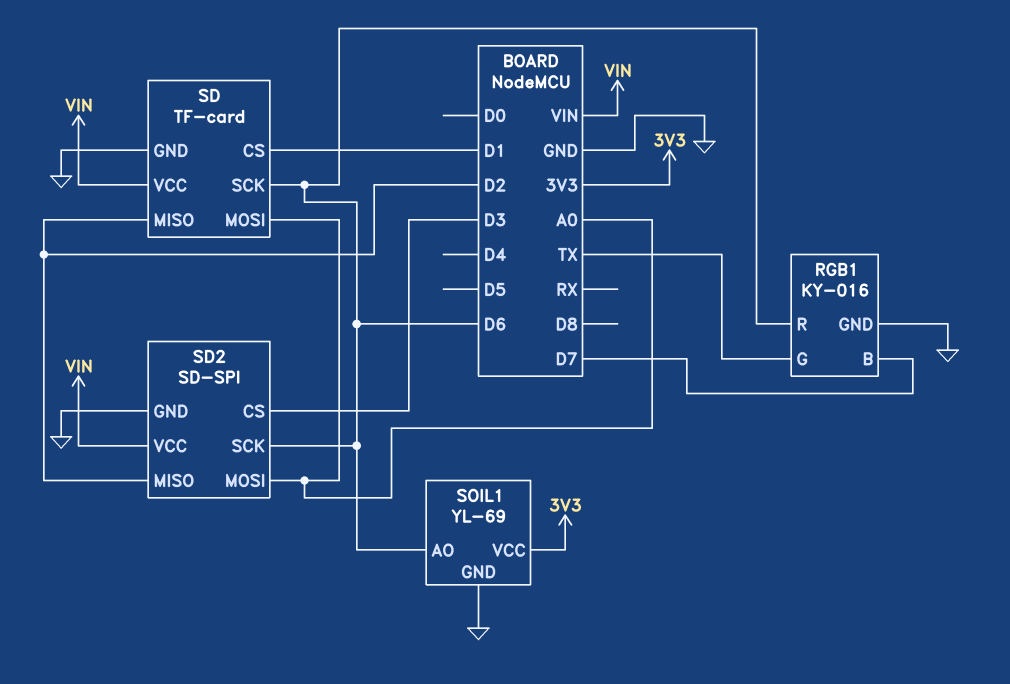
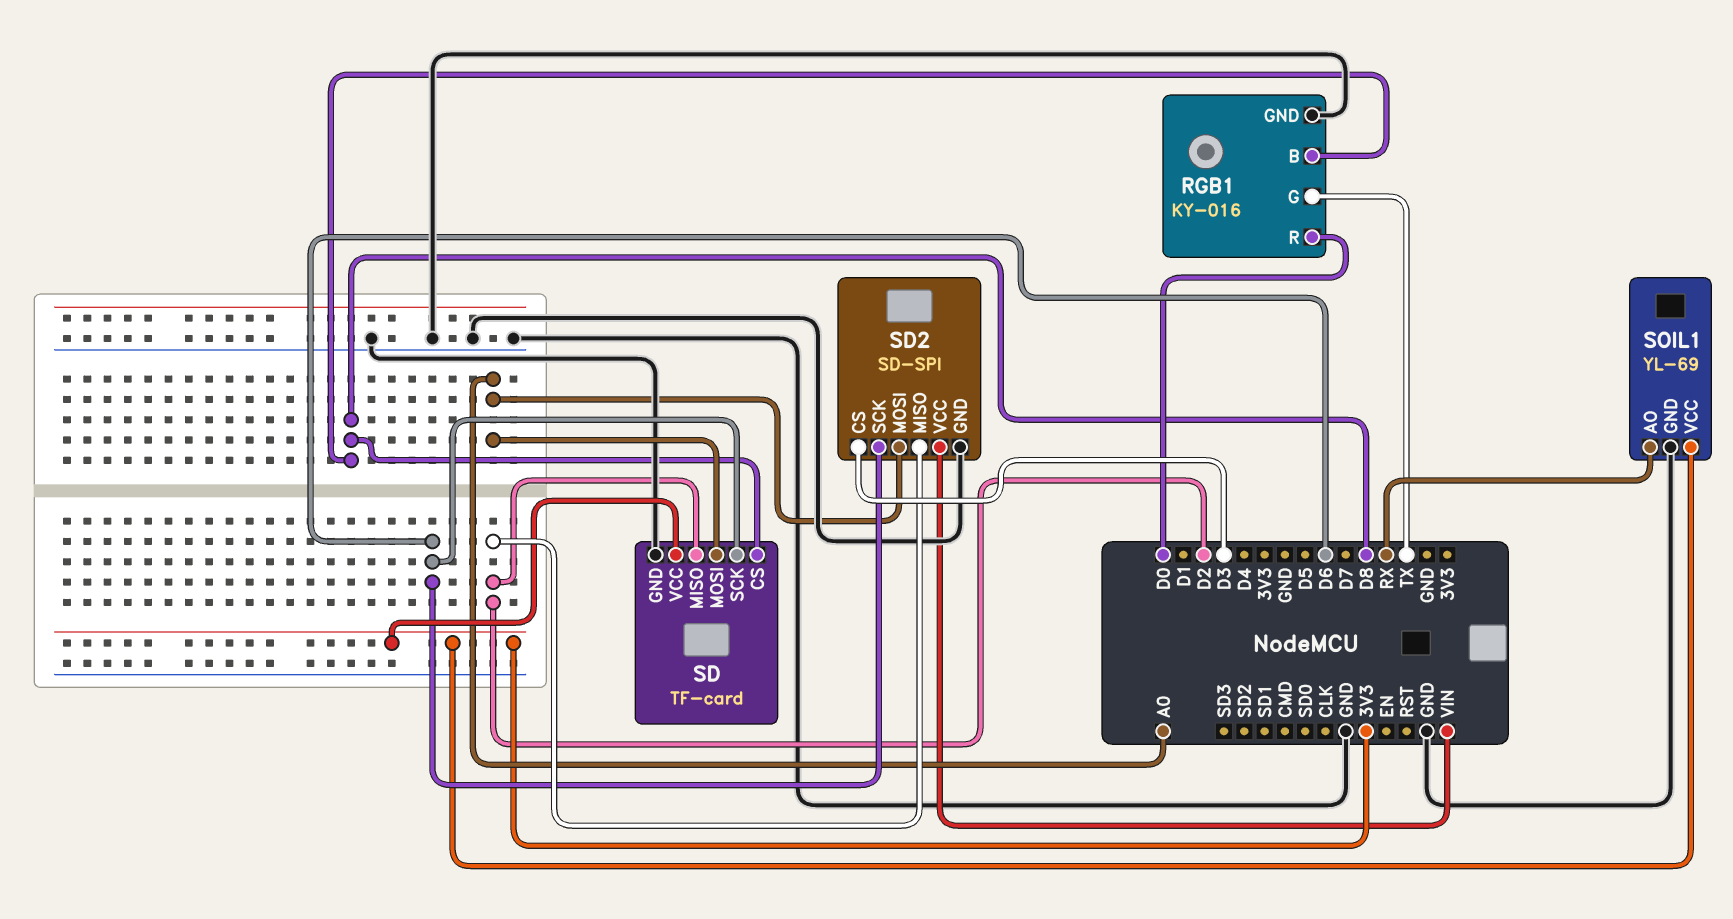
RGB1 pin B: D7 -> D8
RGB1 pin R: D6 -> D0
SD pin CS: D1 -> D8
SD pin VCC: VIN -> 3V3
SOIL1 pin AO: D6 -> RX

